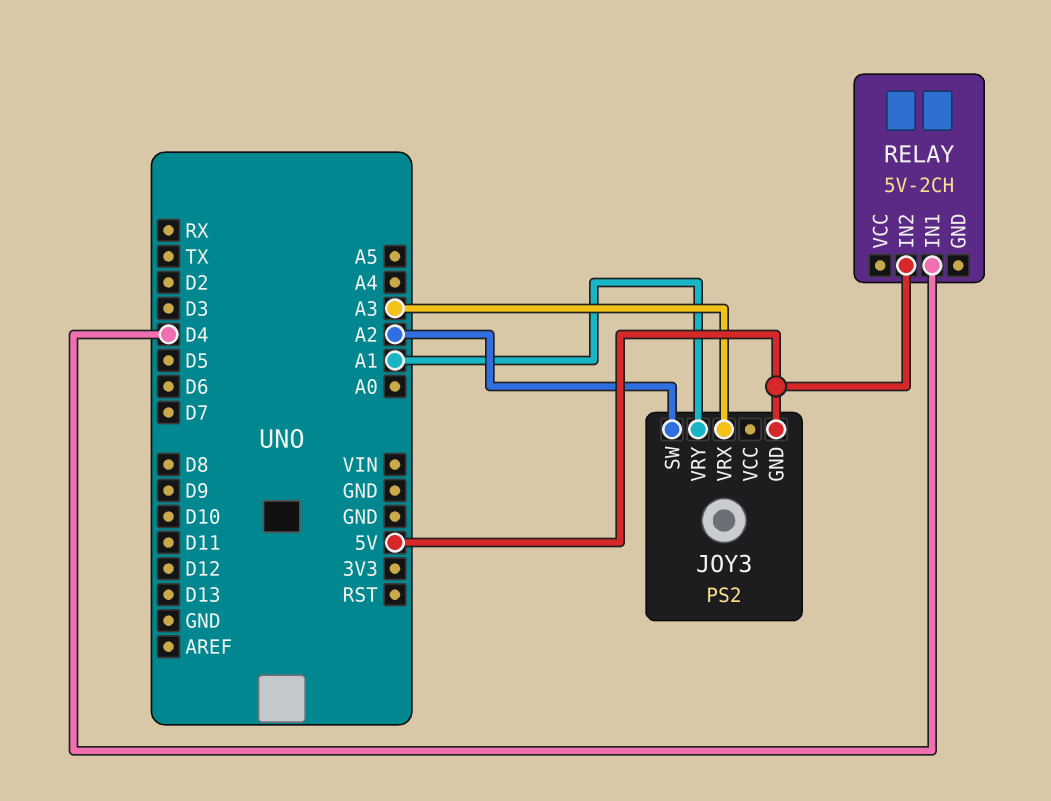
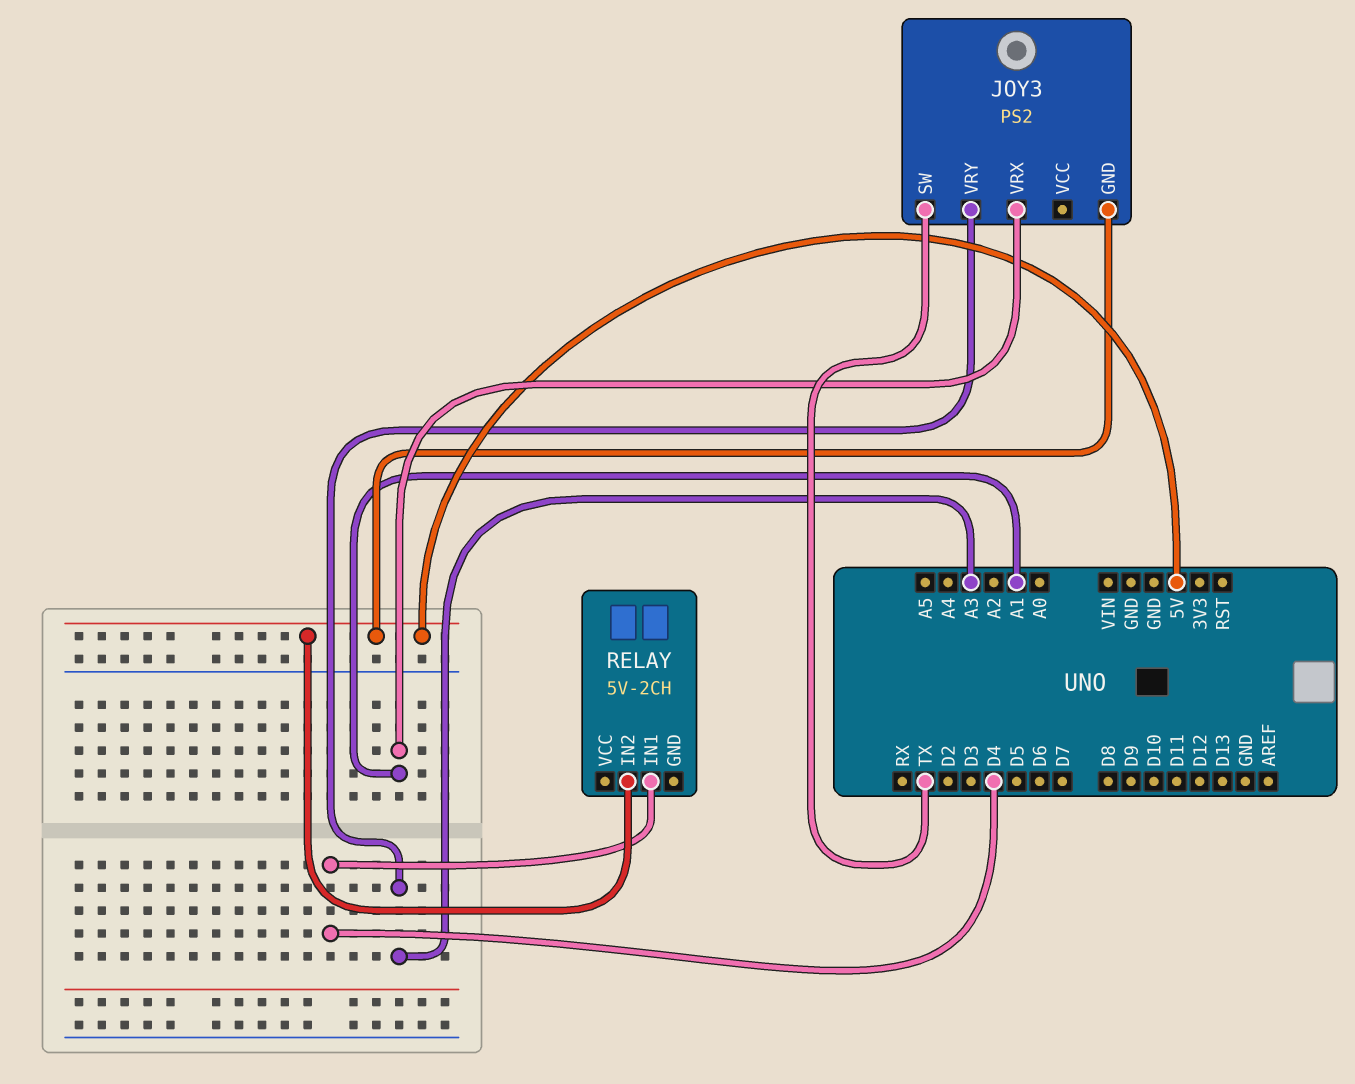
JOY3 pin SW: A2 -> TX
JOY3 pin VRX: A3 -> A1
JOY3 pin VRY: A1 -> A3

